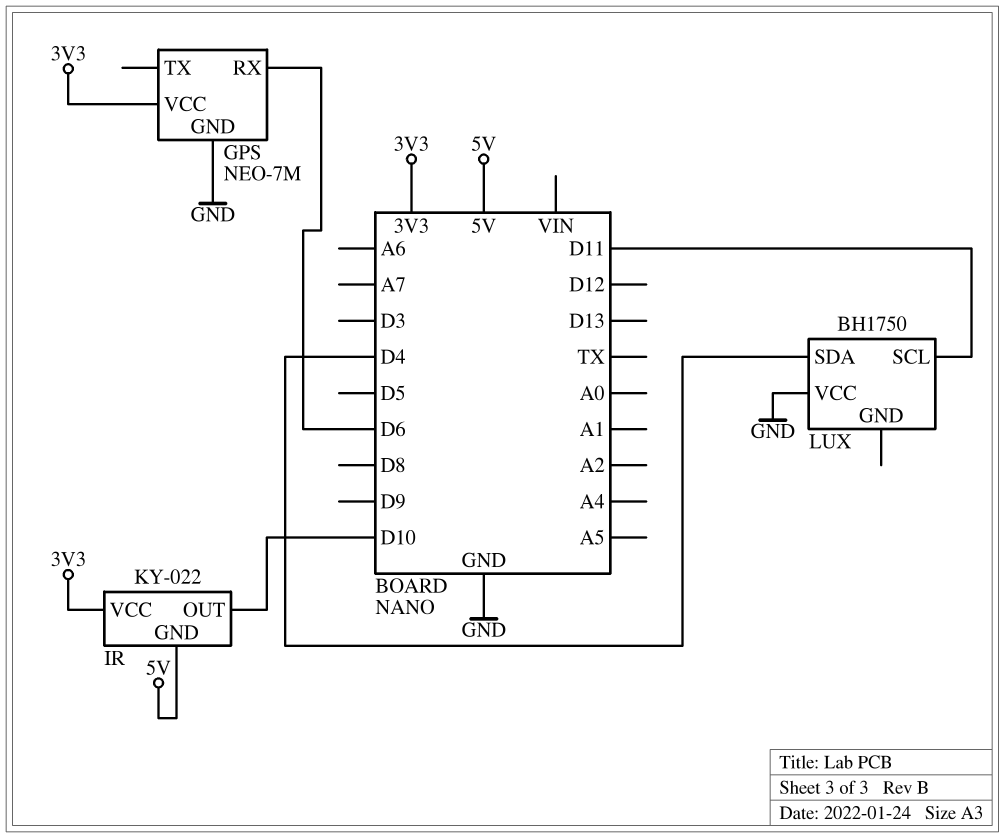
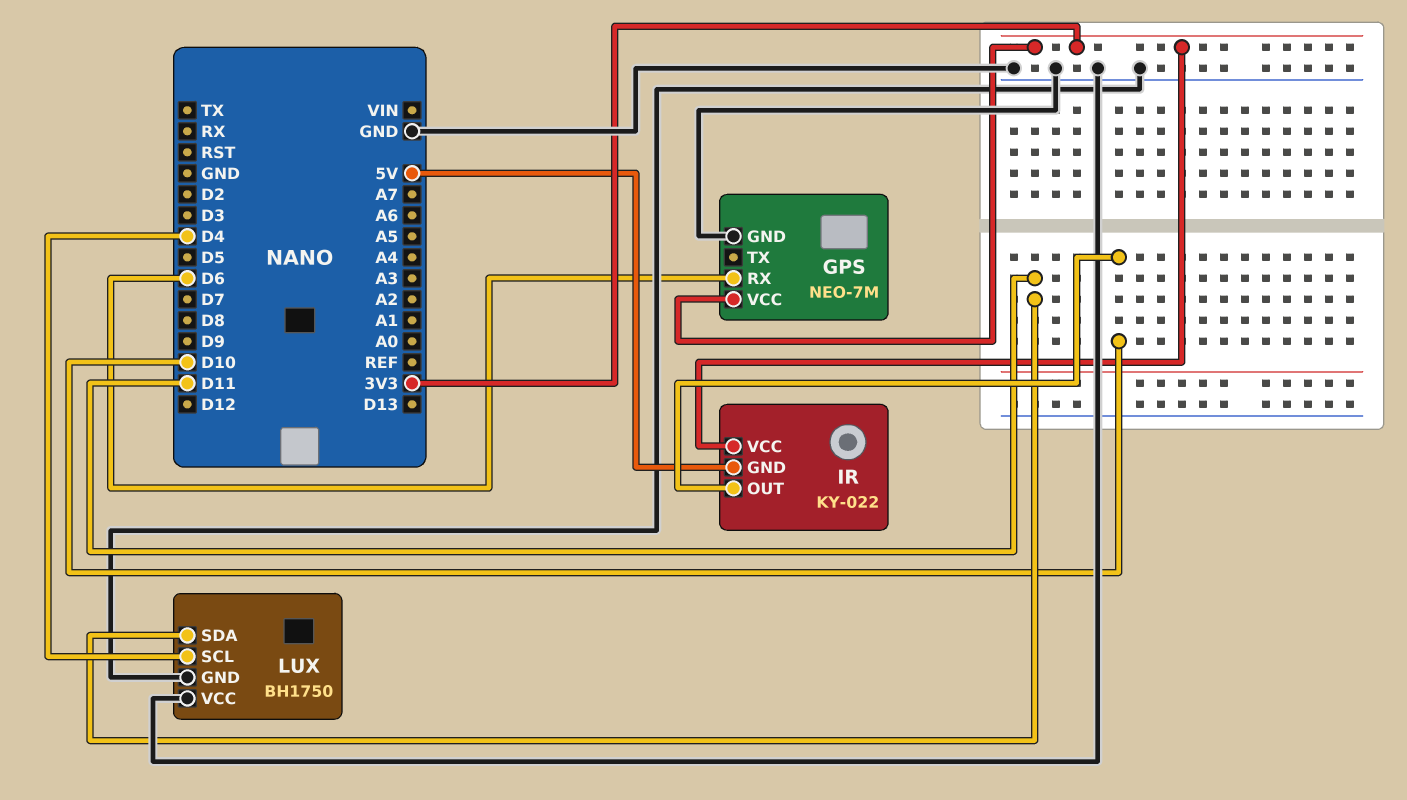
LUX pin GND: none -> GND
LUX pin SCL: D11 -> D4
LUX pin SDA: D4 -> D11

